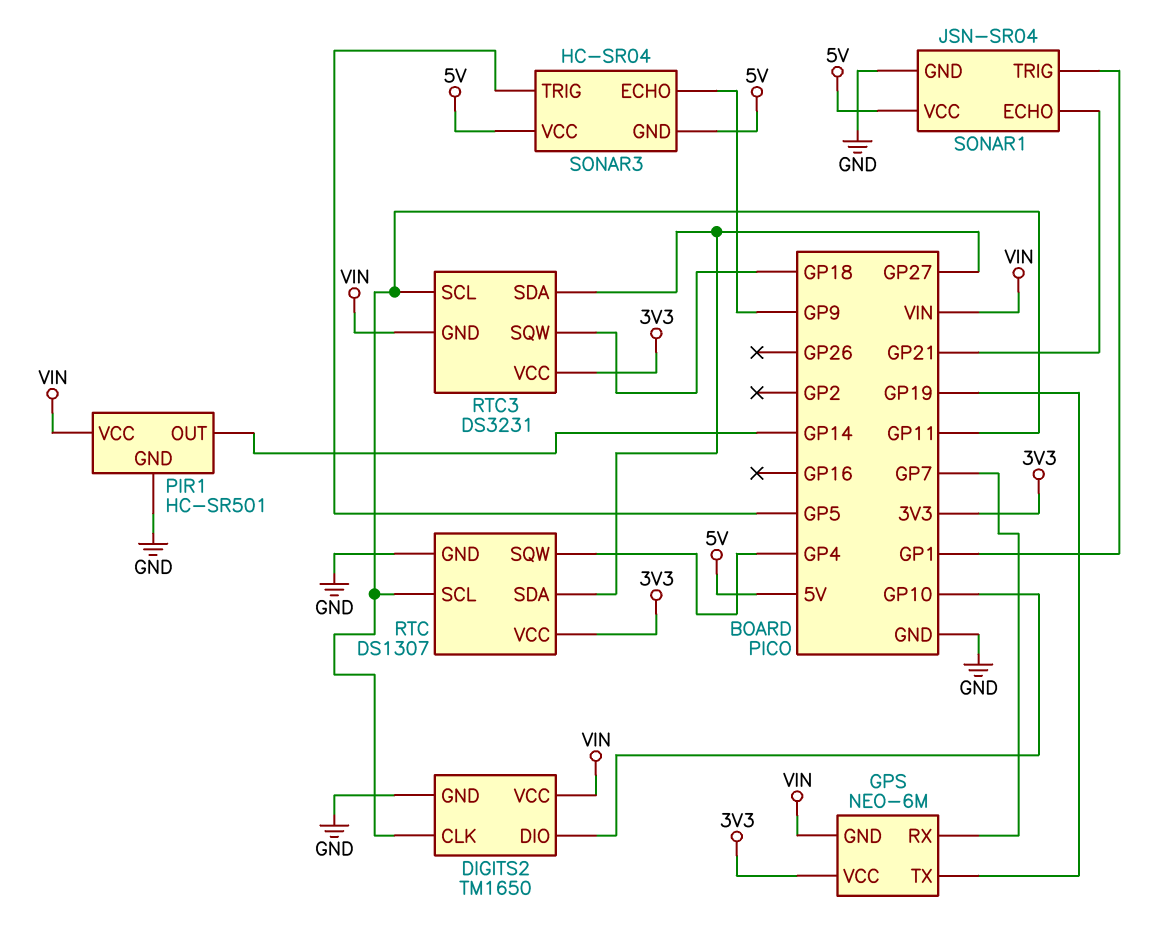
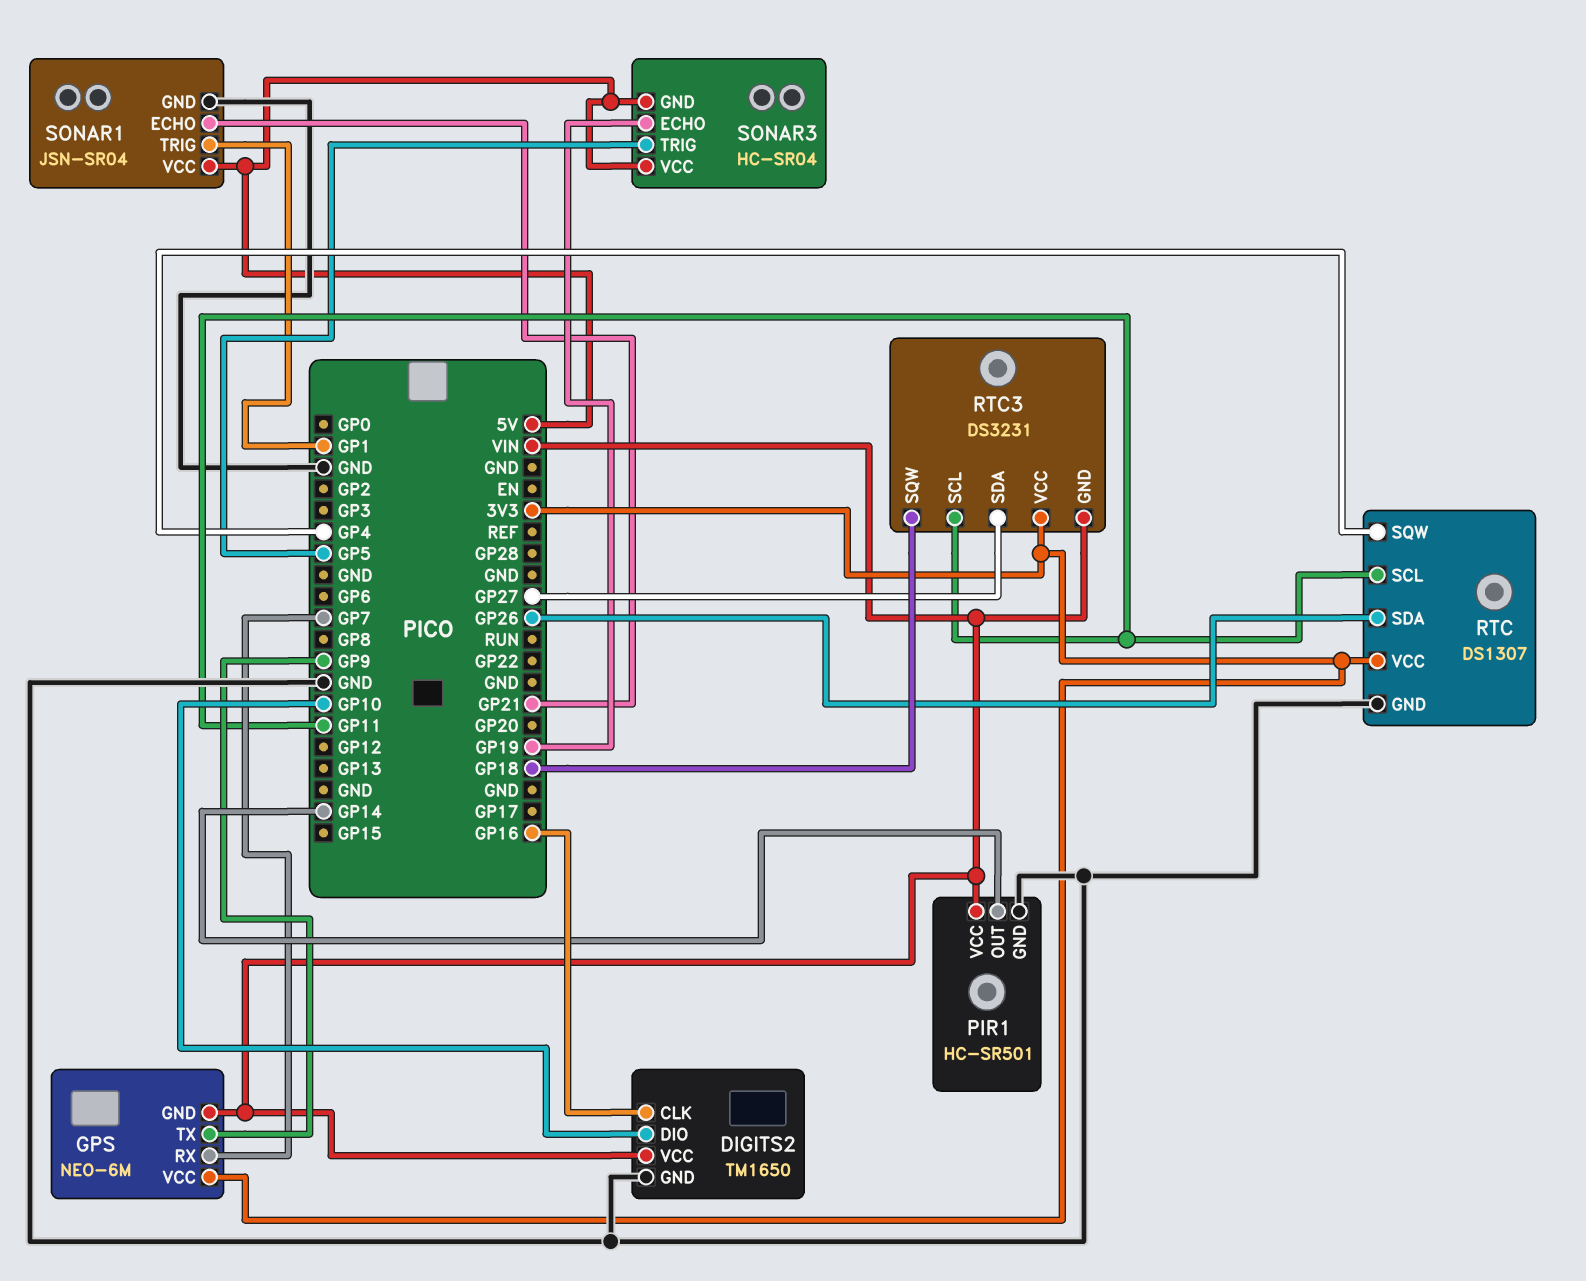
DIGITS2 pin CLK: GP11 -> GP16
GPS pin TX: GP19 -> GP9
RTC pin SDA: GP27 -> GP26
SONAR3 pin ECHO: GP9 -> GP19

